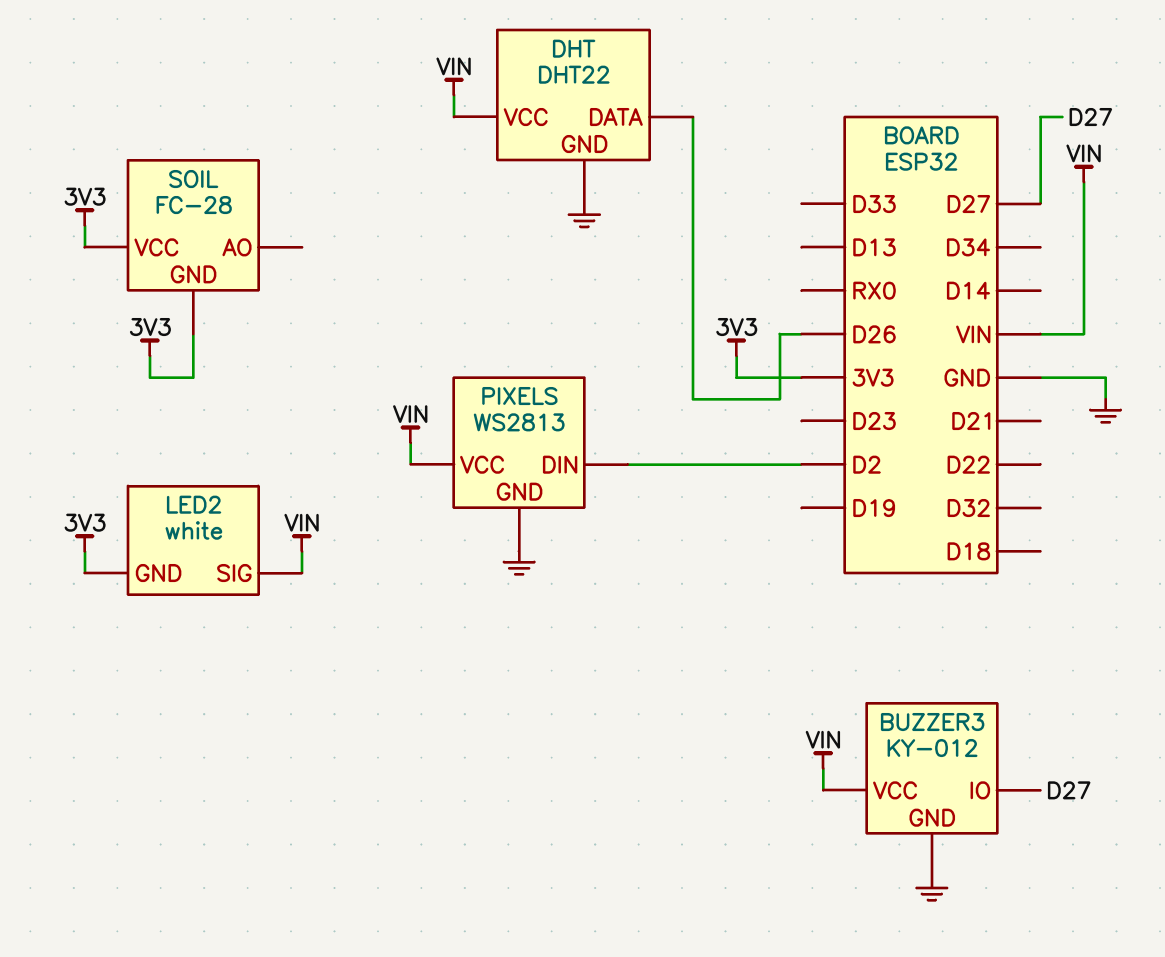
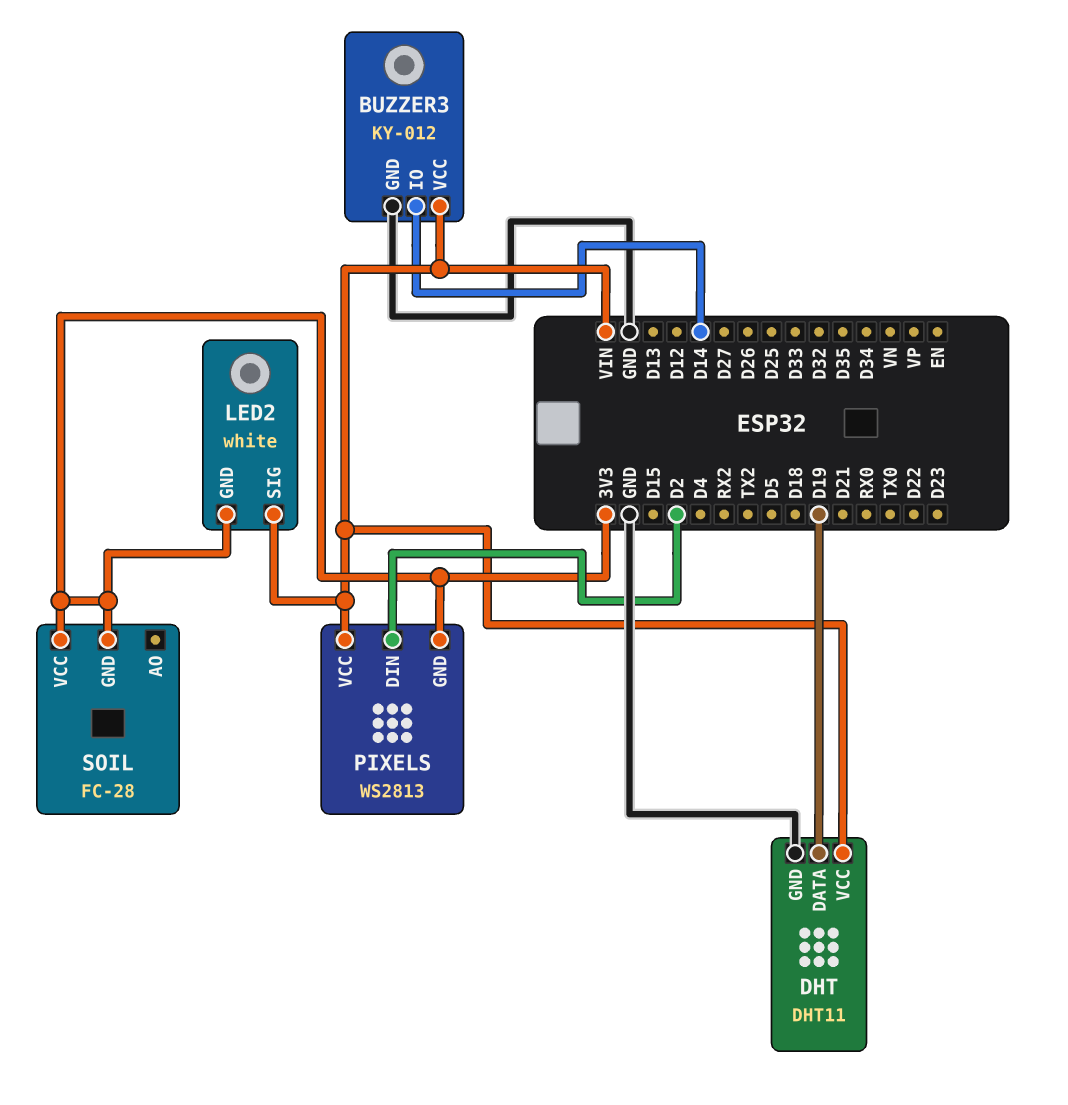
BUZZER3 pin IO: D27 -> D14
DHT: DHT22 -> DHT11
DHT pin DATA: D26 -> D19
PIXELS pin GND: GND -> 3V3

